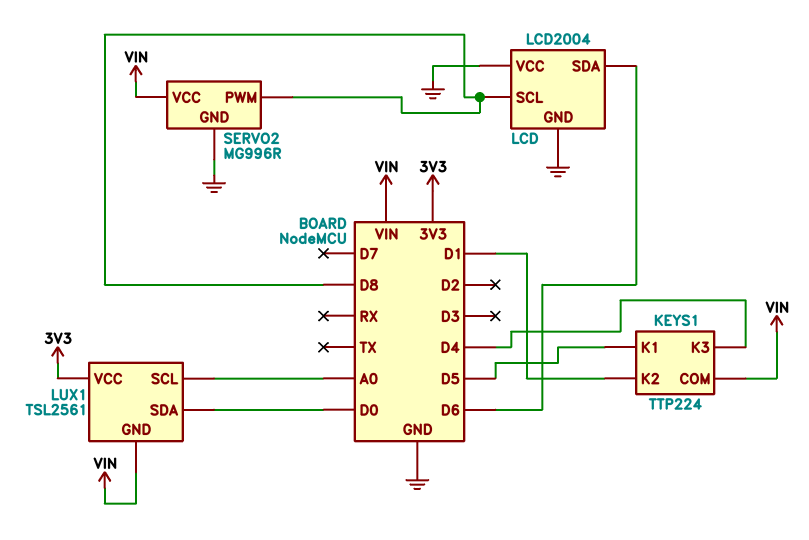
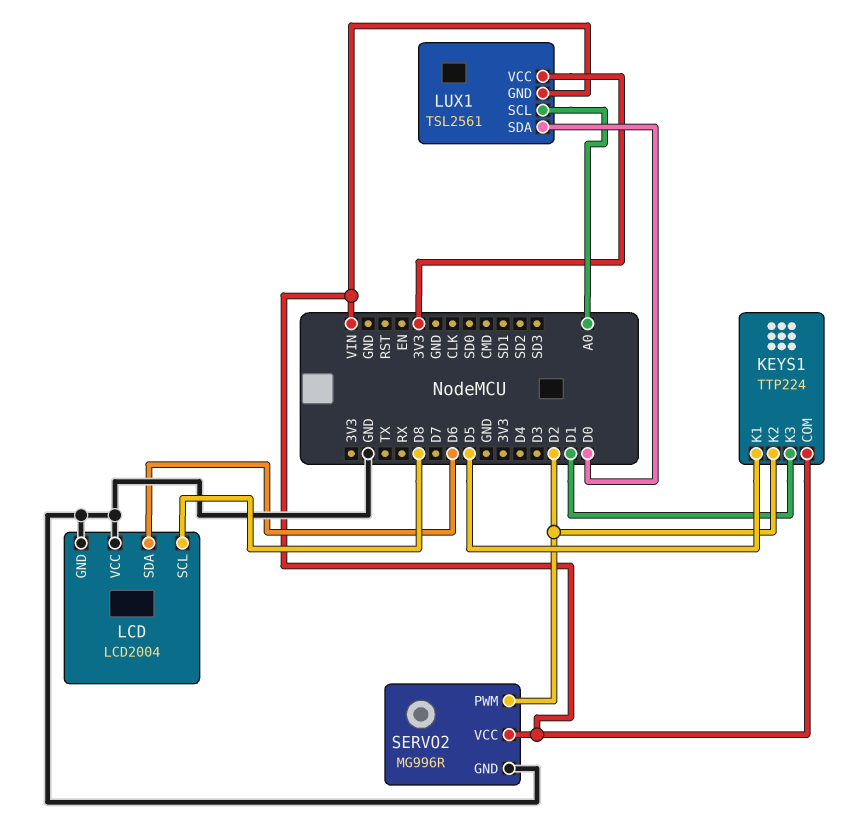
KEYS1 pin K2: D1 -> D2
KEYS1 pin K3: D4 -> D1
SERVO2 pin PWM: D8 -> D2

